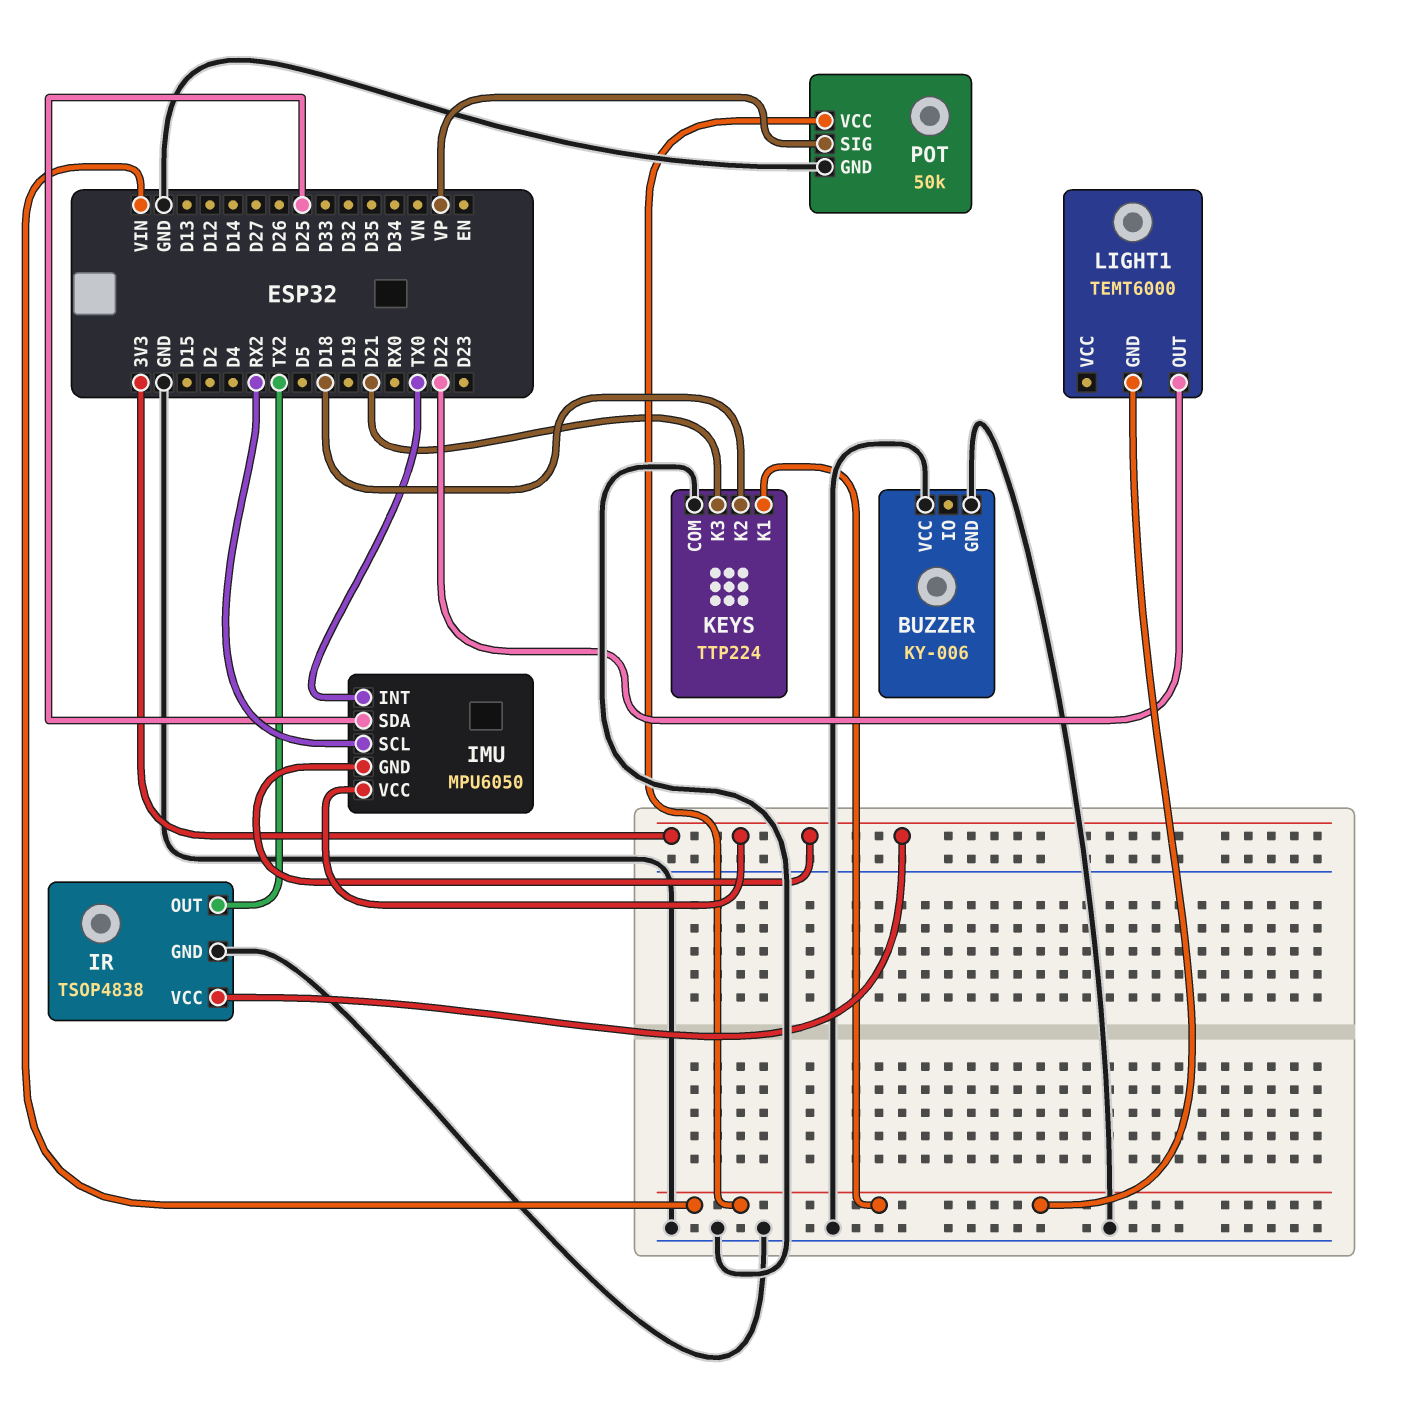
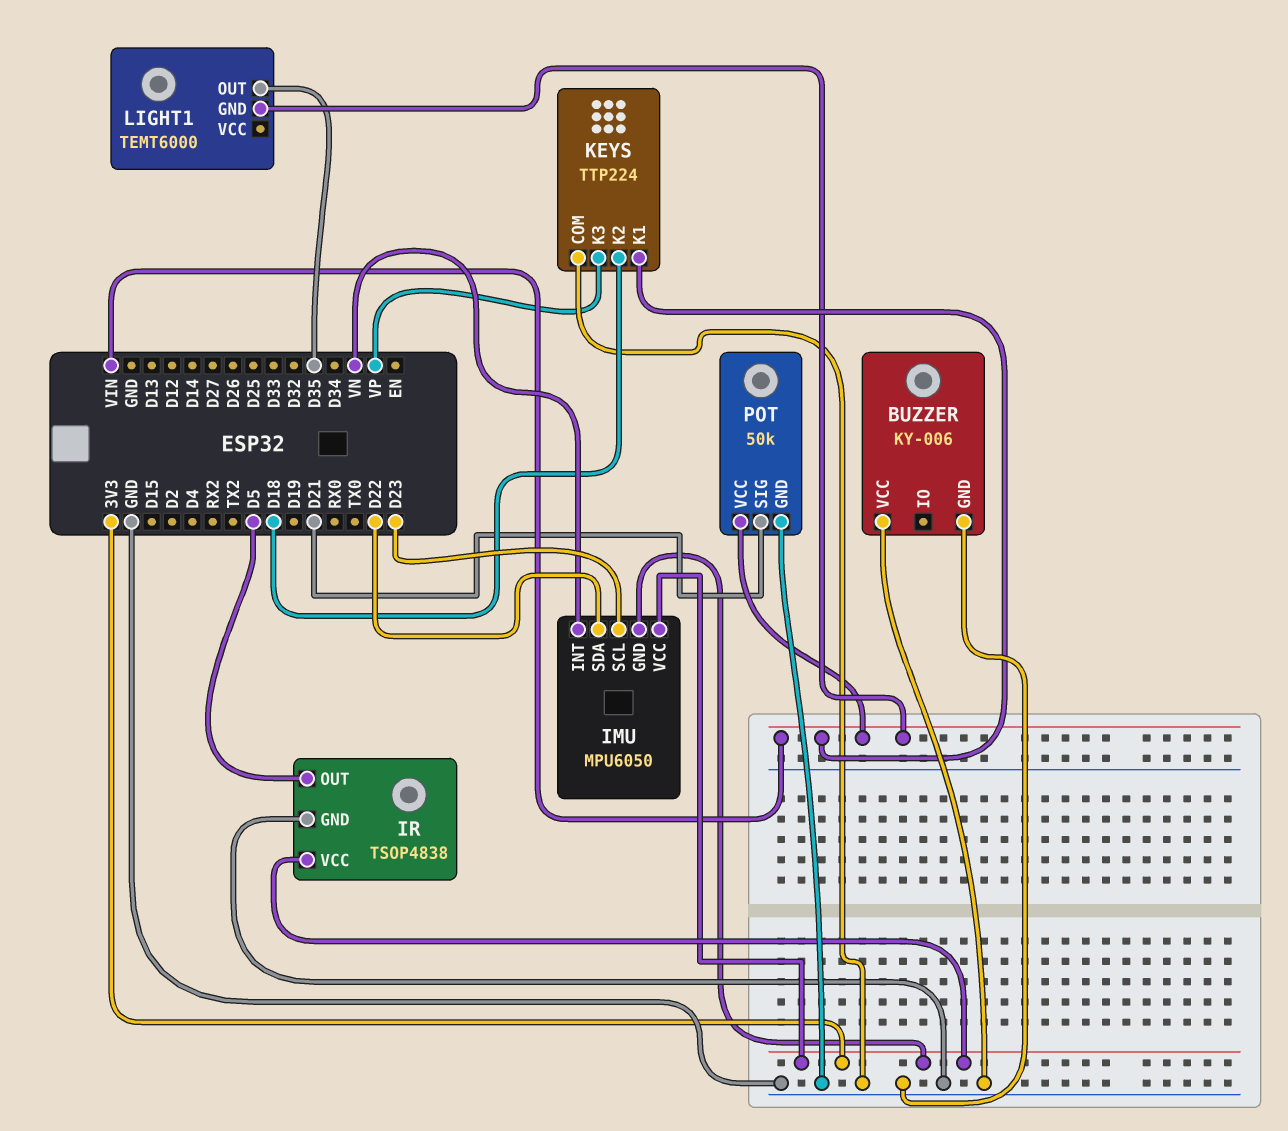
IMU pin INT: TX0 -> VN
IMU pin SCL: RX2 -> D23
IMU pin SDA: D25 -> D22
IR pin OUT: TX2 -> D5
KEYS pin K3: D21 -> VP
LIGHT1 pin OUT: D22 -> D35
POT pin SIG: VP -> D21

